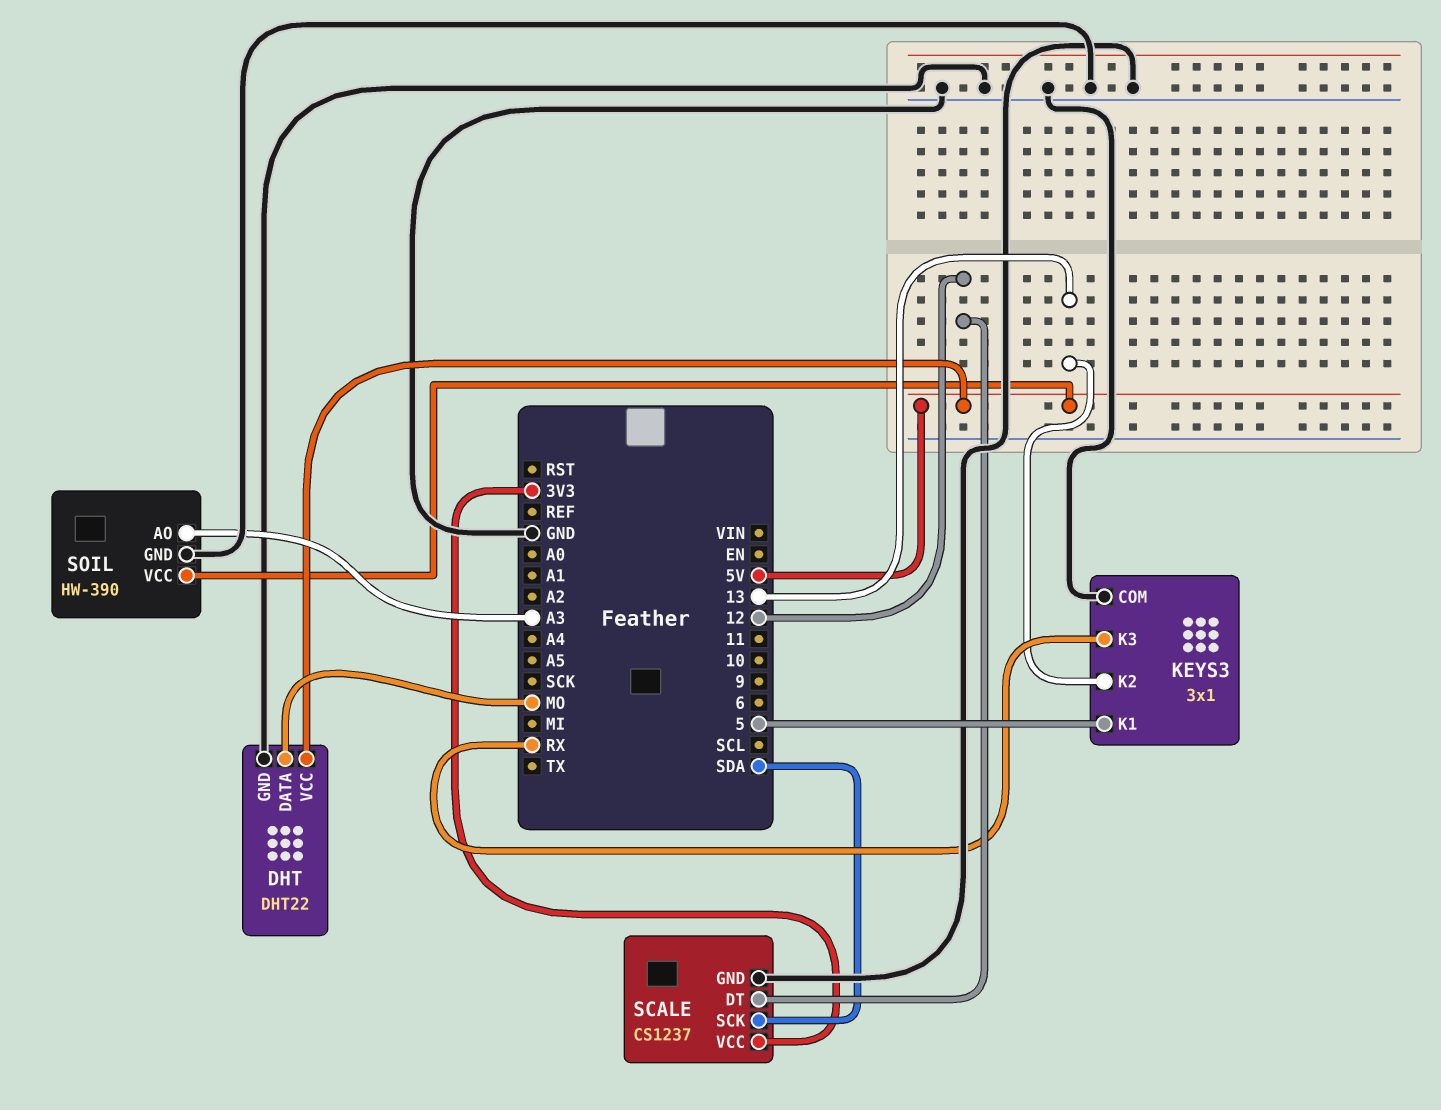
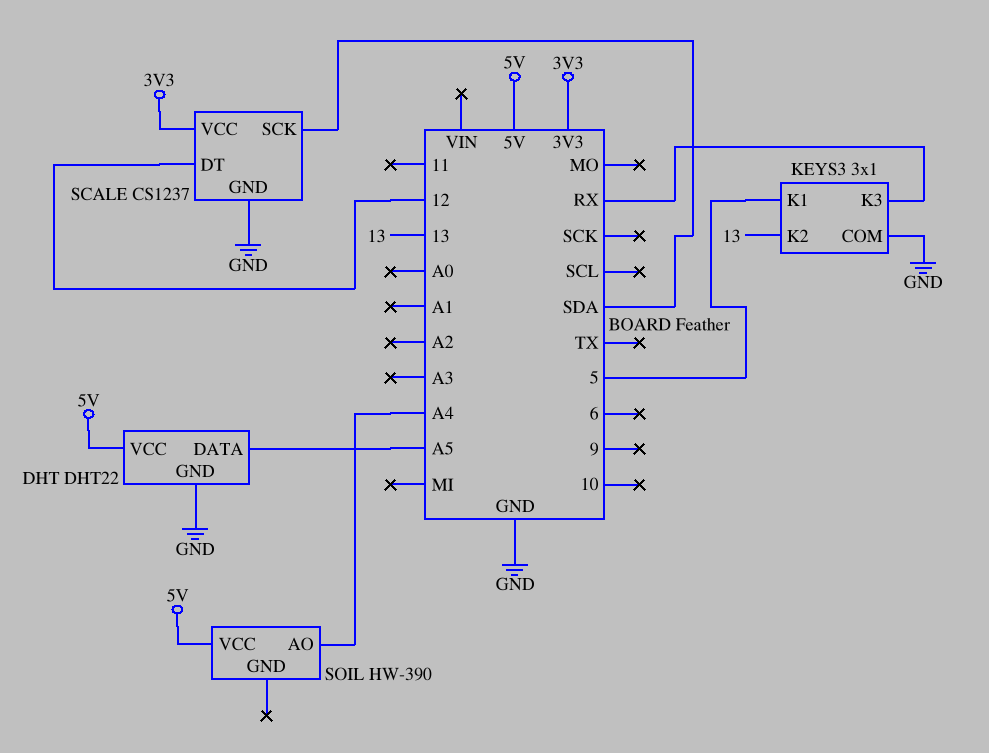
DHT pin DATA: MO -> A5
SOIL pin AO: A3 -> A4
SOIL pin GND: GND -> none

